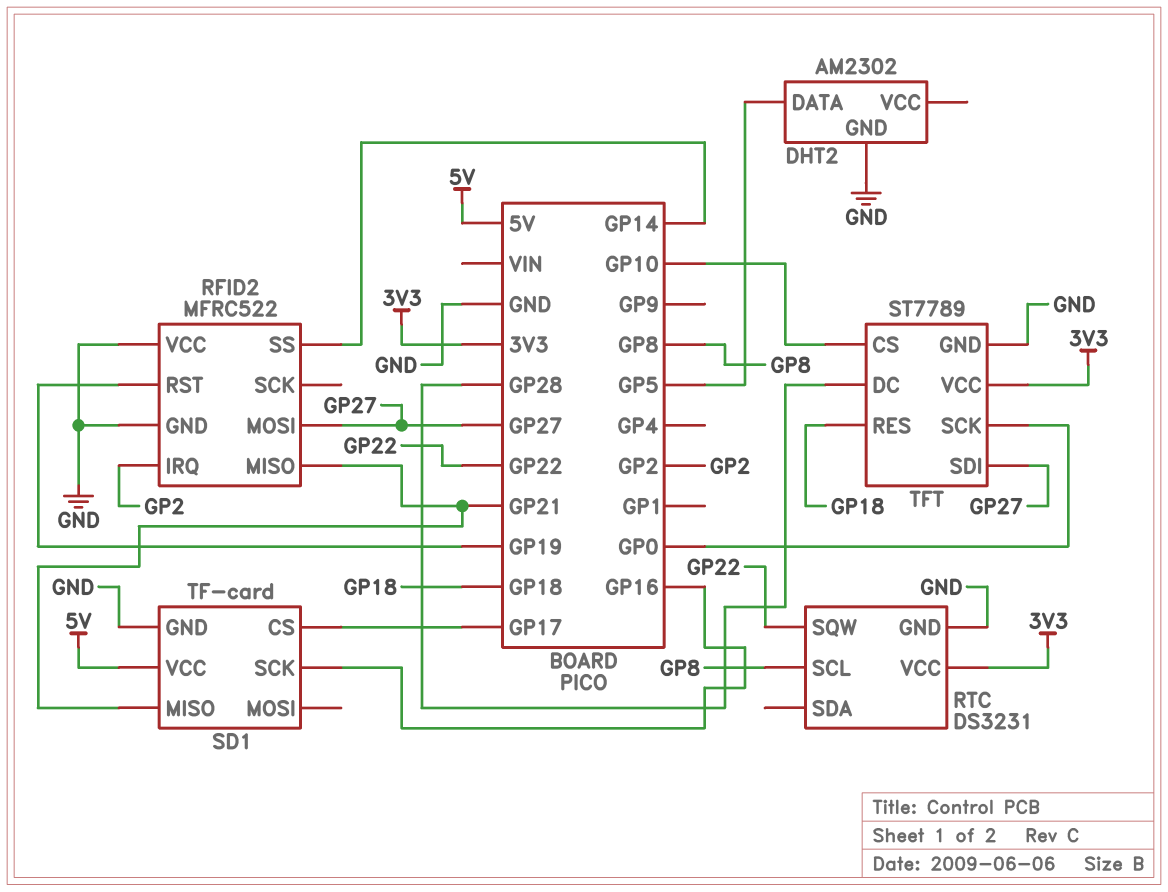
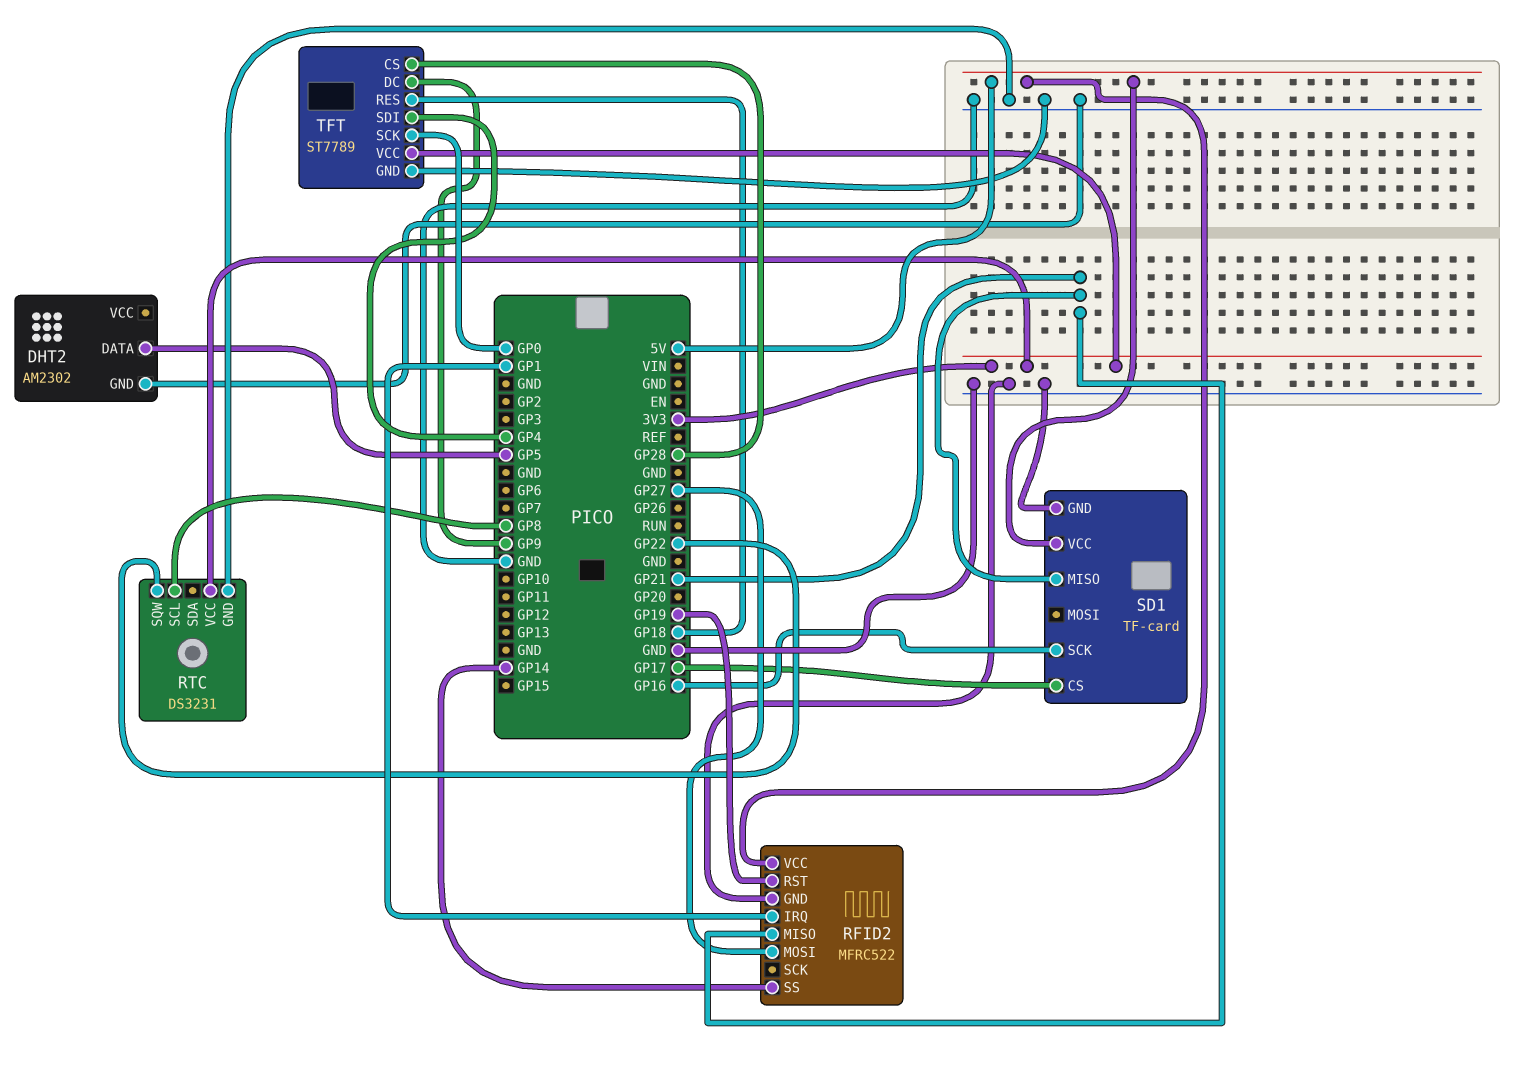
RFID2 pin IRQ: GP2 -> GP1
RFID2 pin VCC: GND -> 5V
TFT pin CS: GP10 -> GP28
TFT pin DC: GP28 -> GP9
TFT pin SDI: GP27 -> GP4

